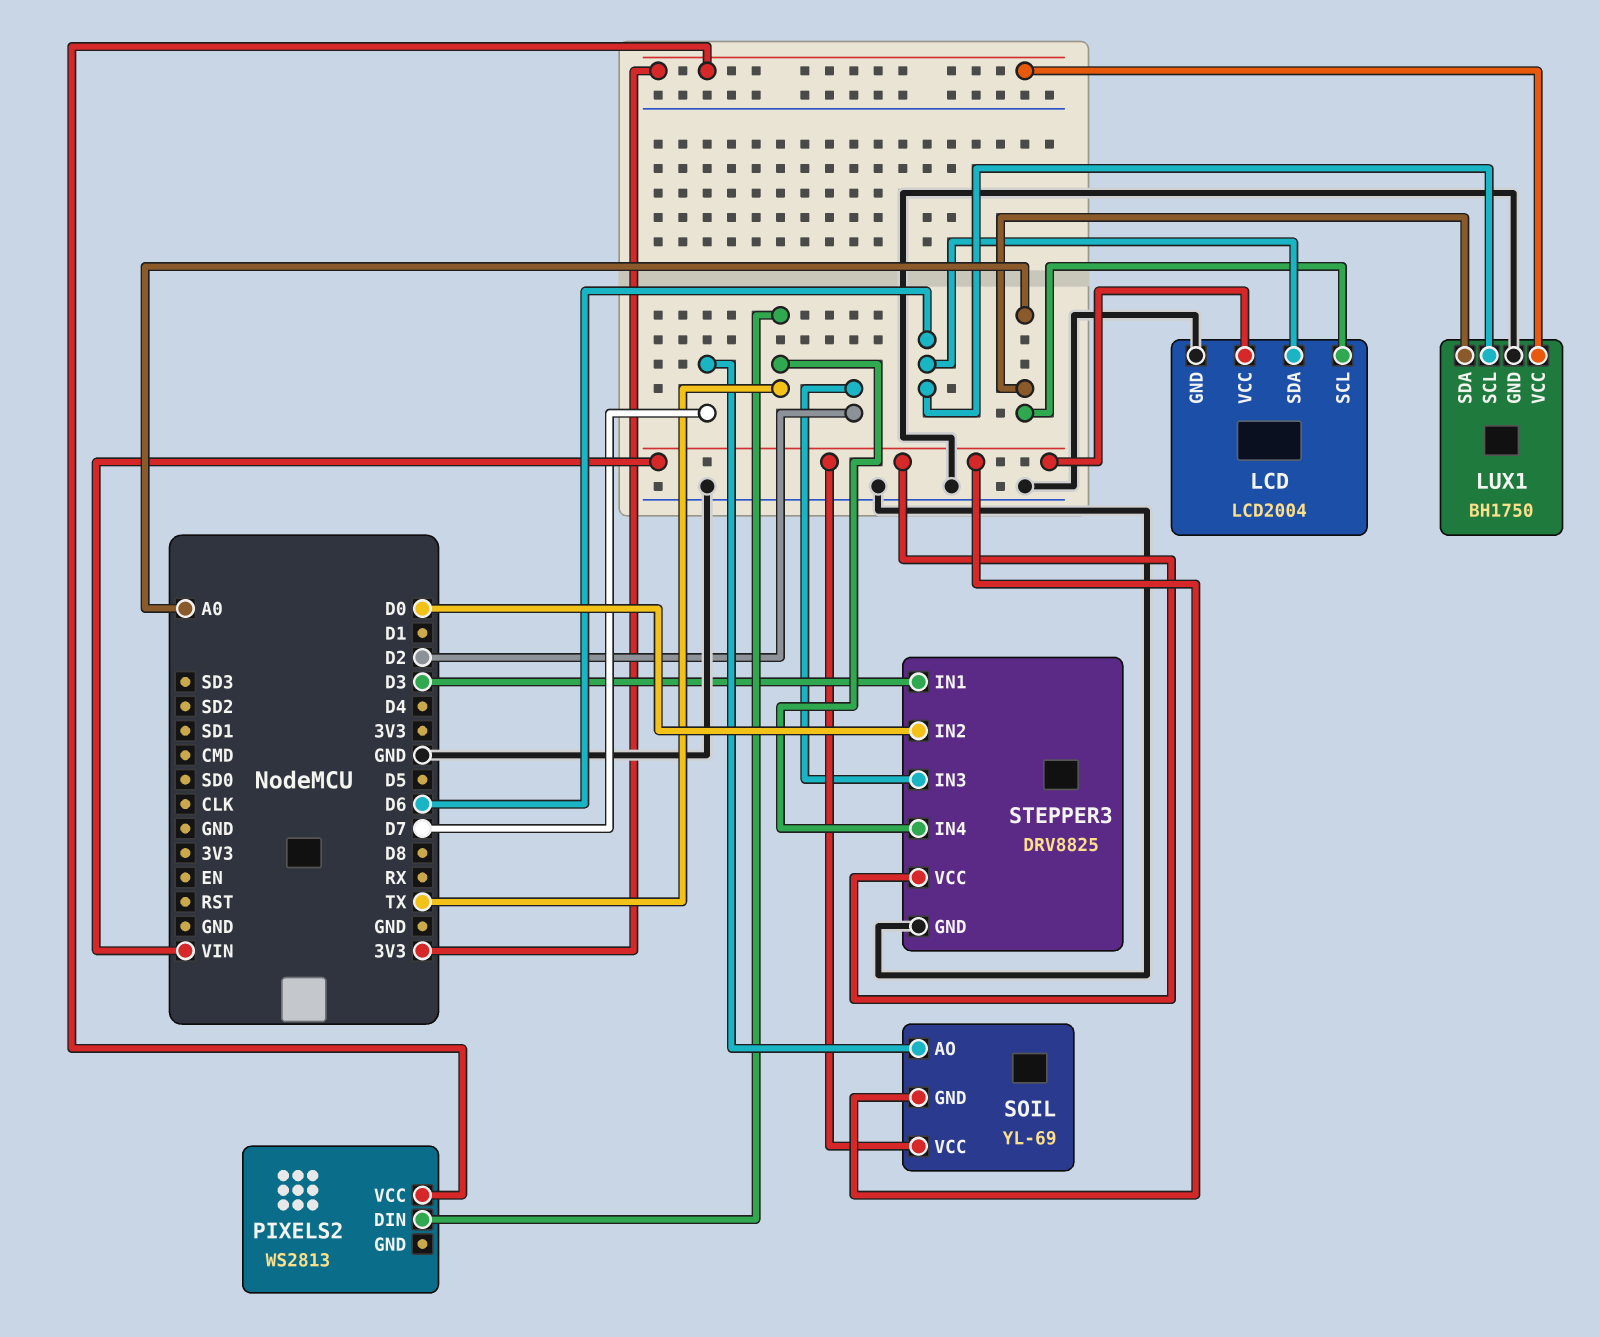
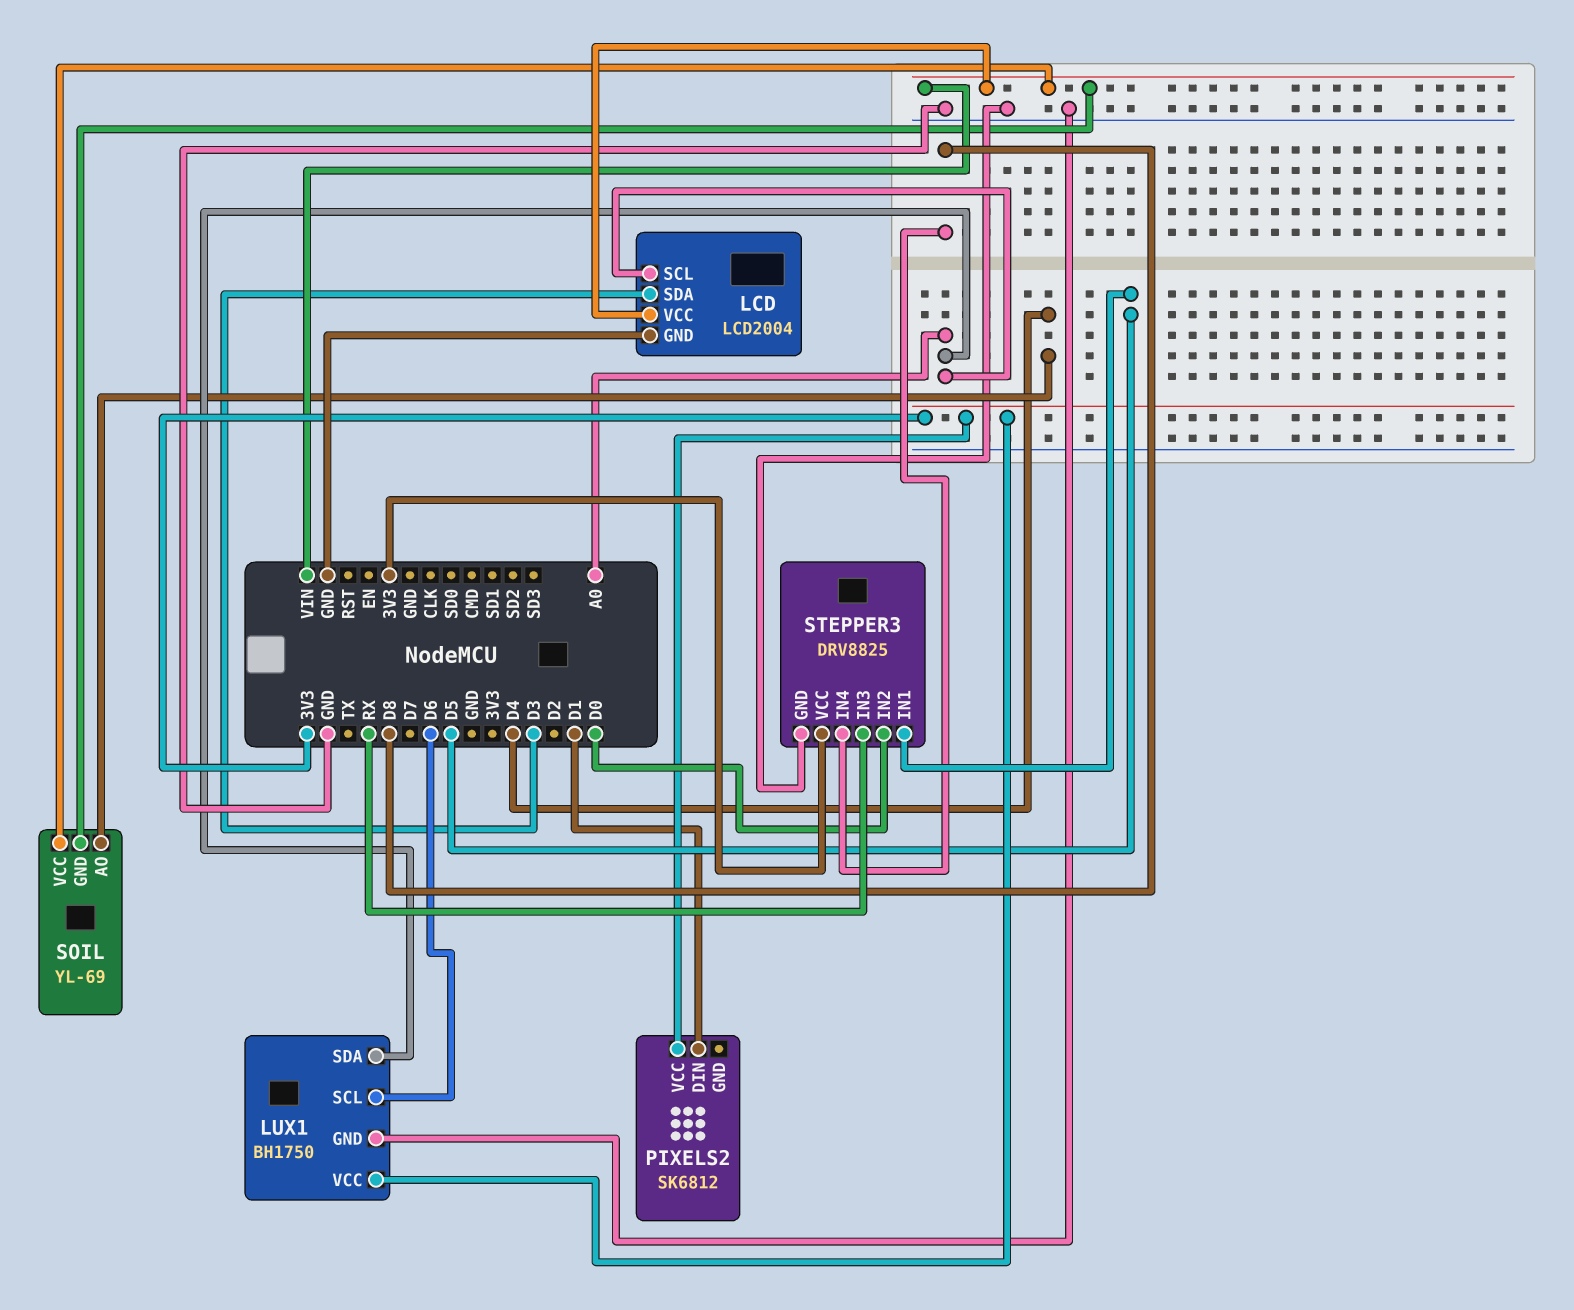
LCD pin SDA: D6 -> D3
PIXELS2: WS2813 -> SK6812
PIXELS2 pin DIN: TX -> D1
SOIL pin AO: D7 -> D4
STEPPER3 pin IN1: D3 -> D5
STEPPER3 pin IN3: D2 -> RX
STEPPER3 pin IN4: TX -> D8
STEPPER3 pin VCC: VIN -> 3V3

